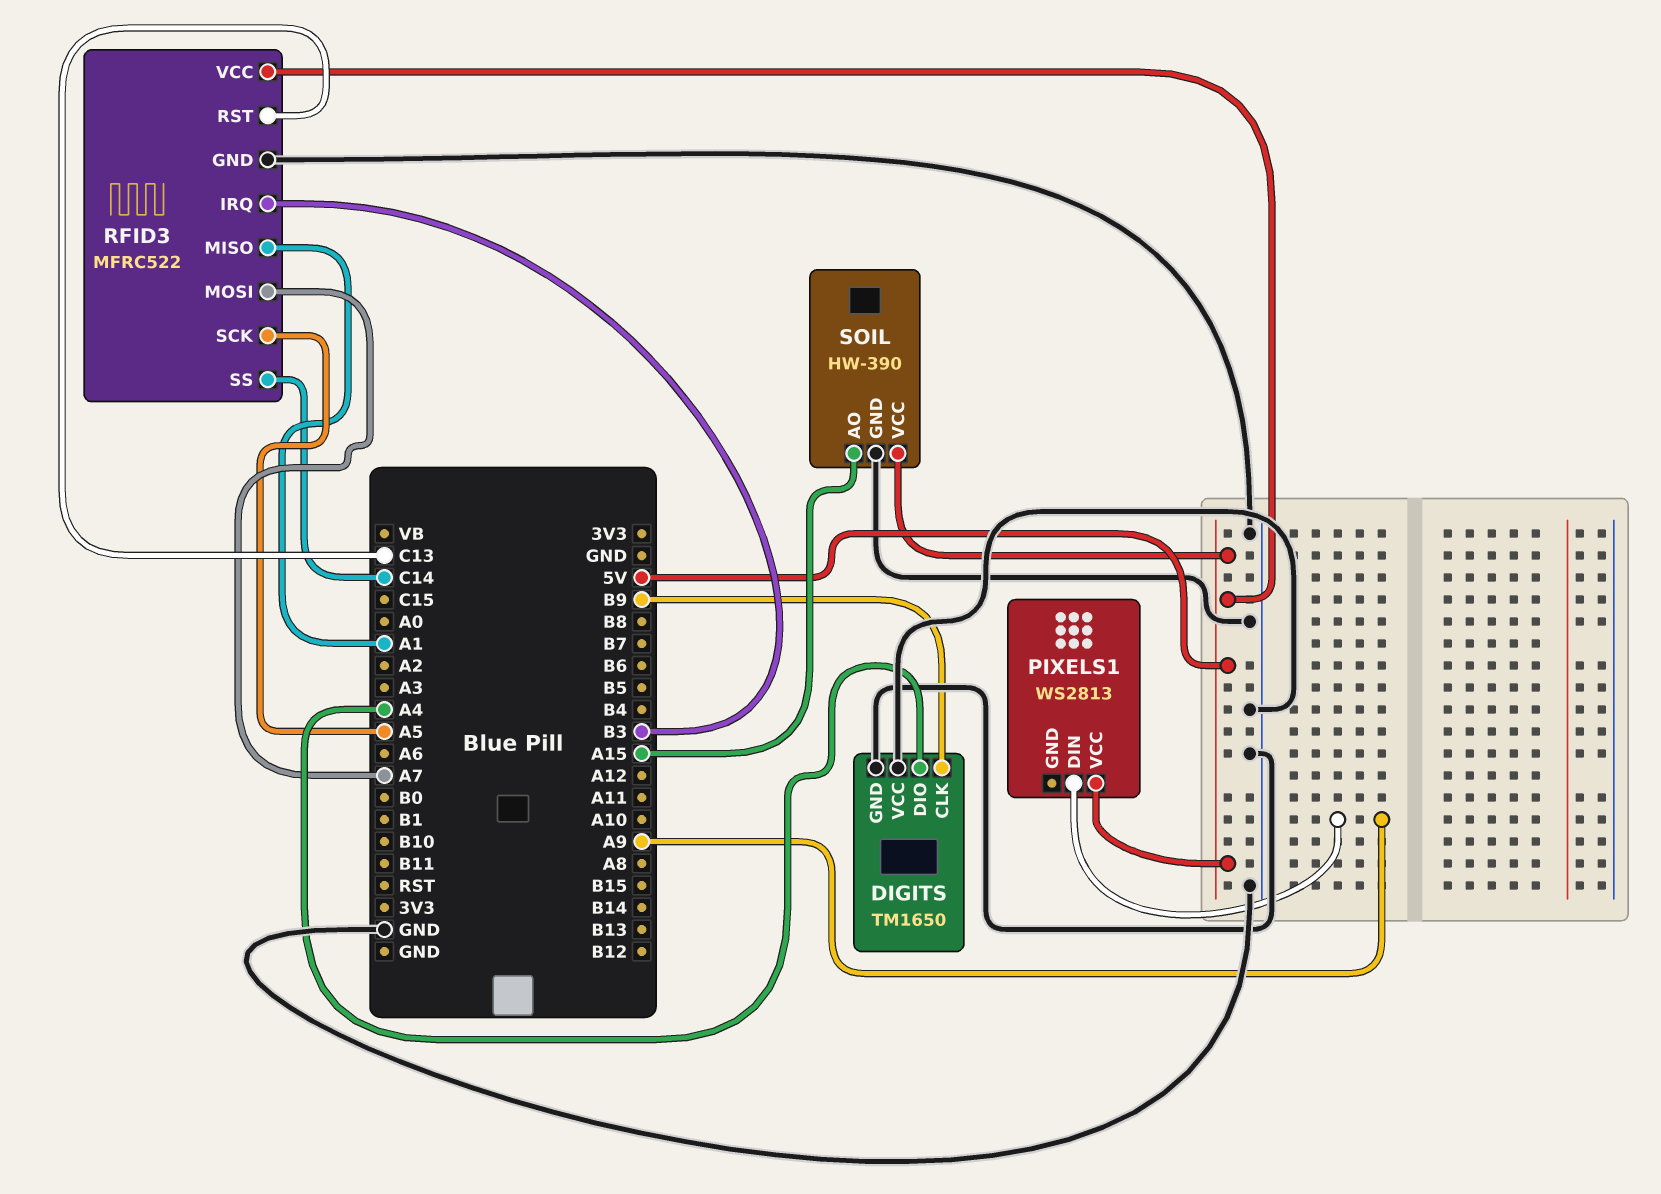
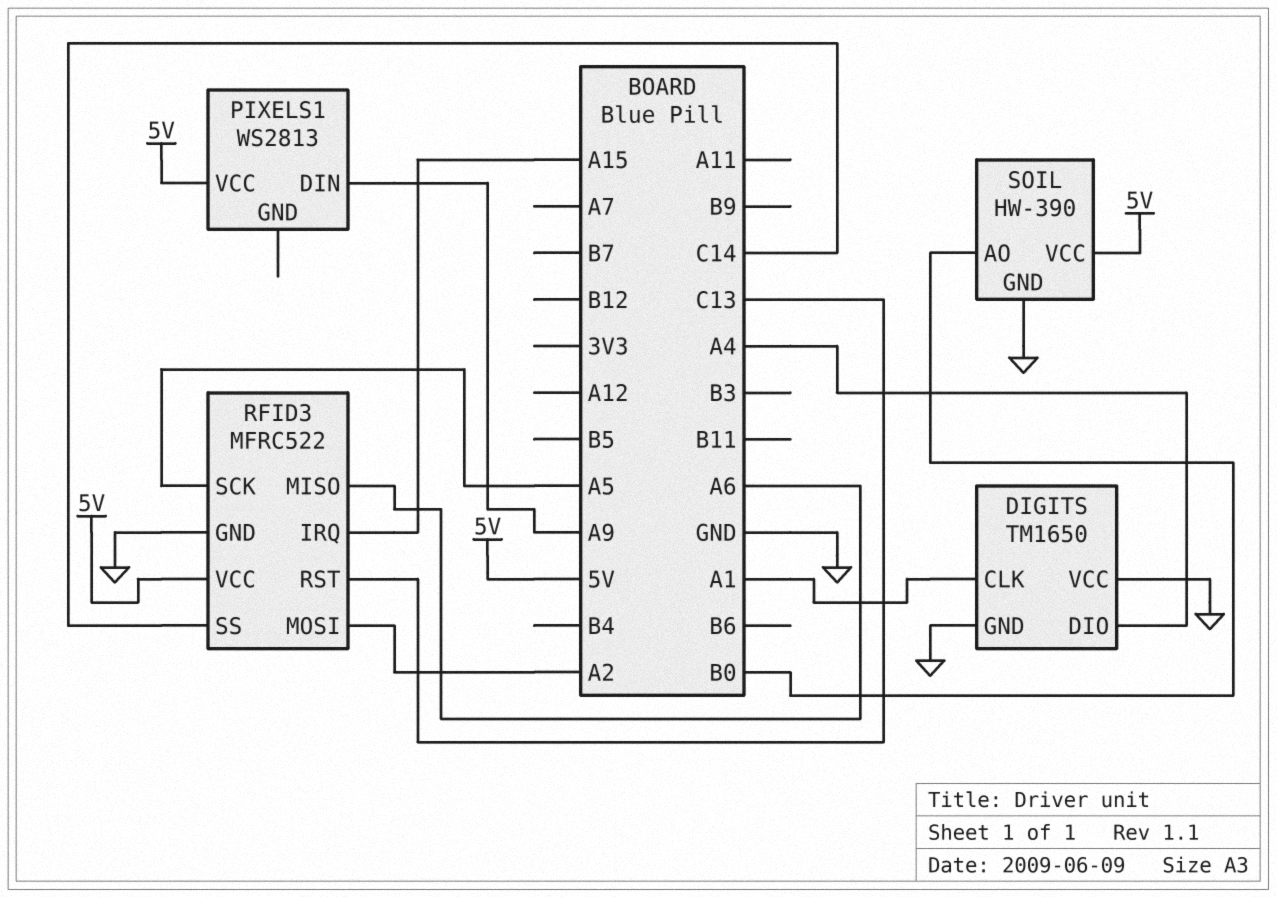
DIGITS pin CLK: B9 -> A1
RFID3 pin IRQ: B3 -> A15
RFID3 pin MISO: A1 -> A6
RFID3 pin MOSI: A7 -> A2
SOIL pin AO: A15 -> B0

